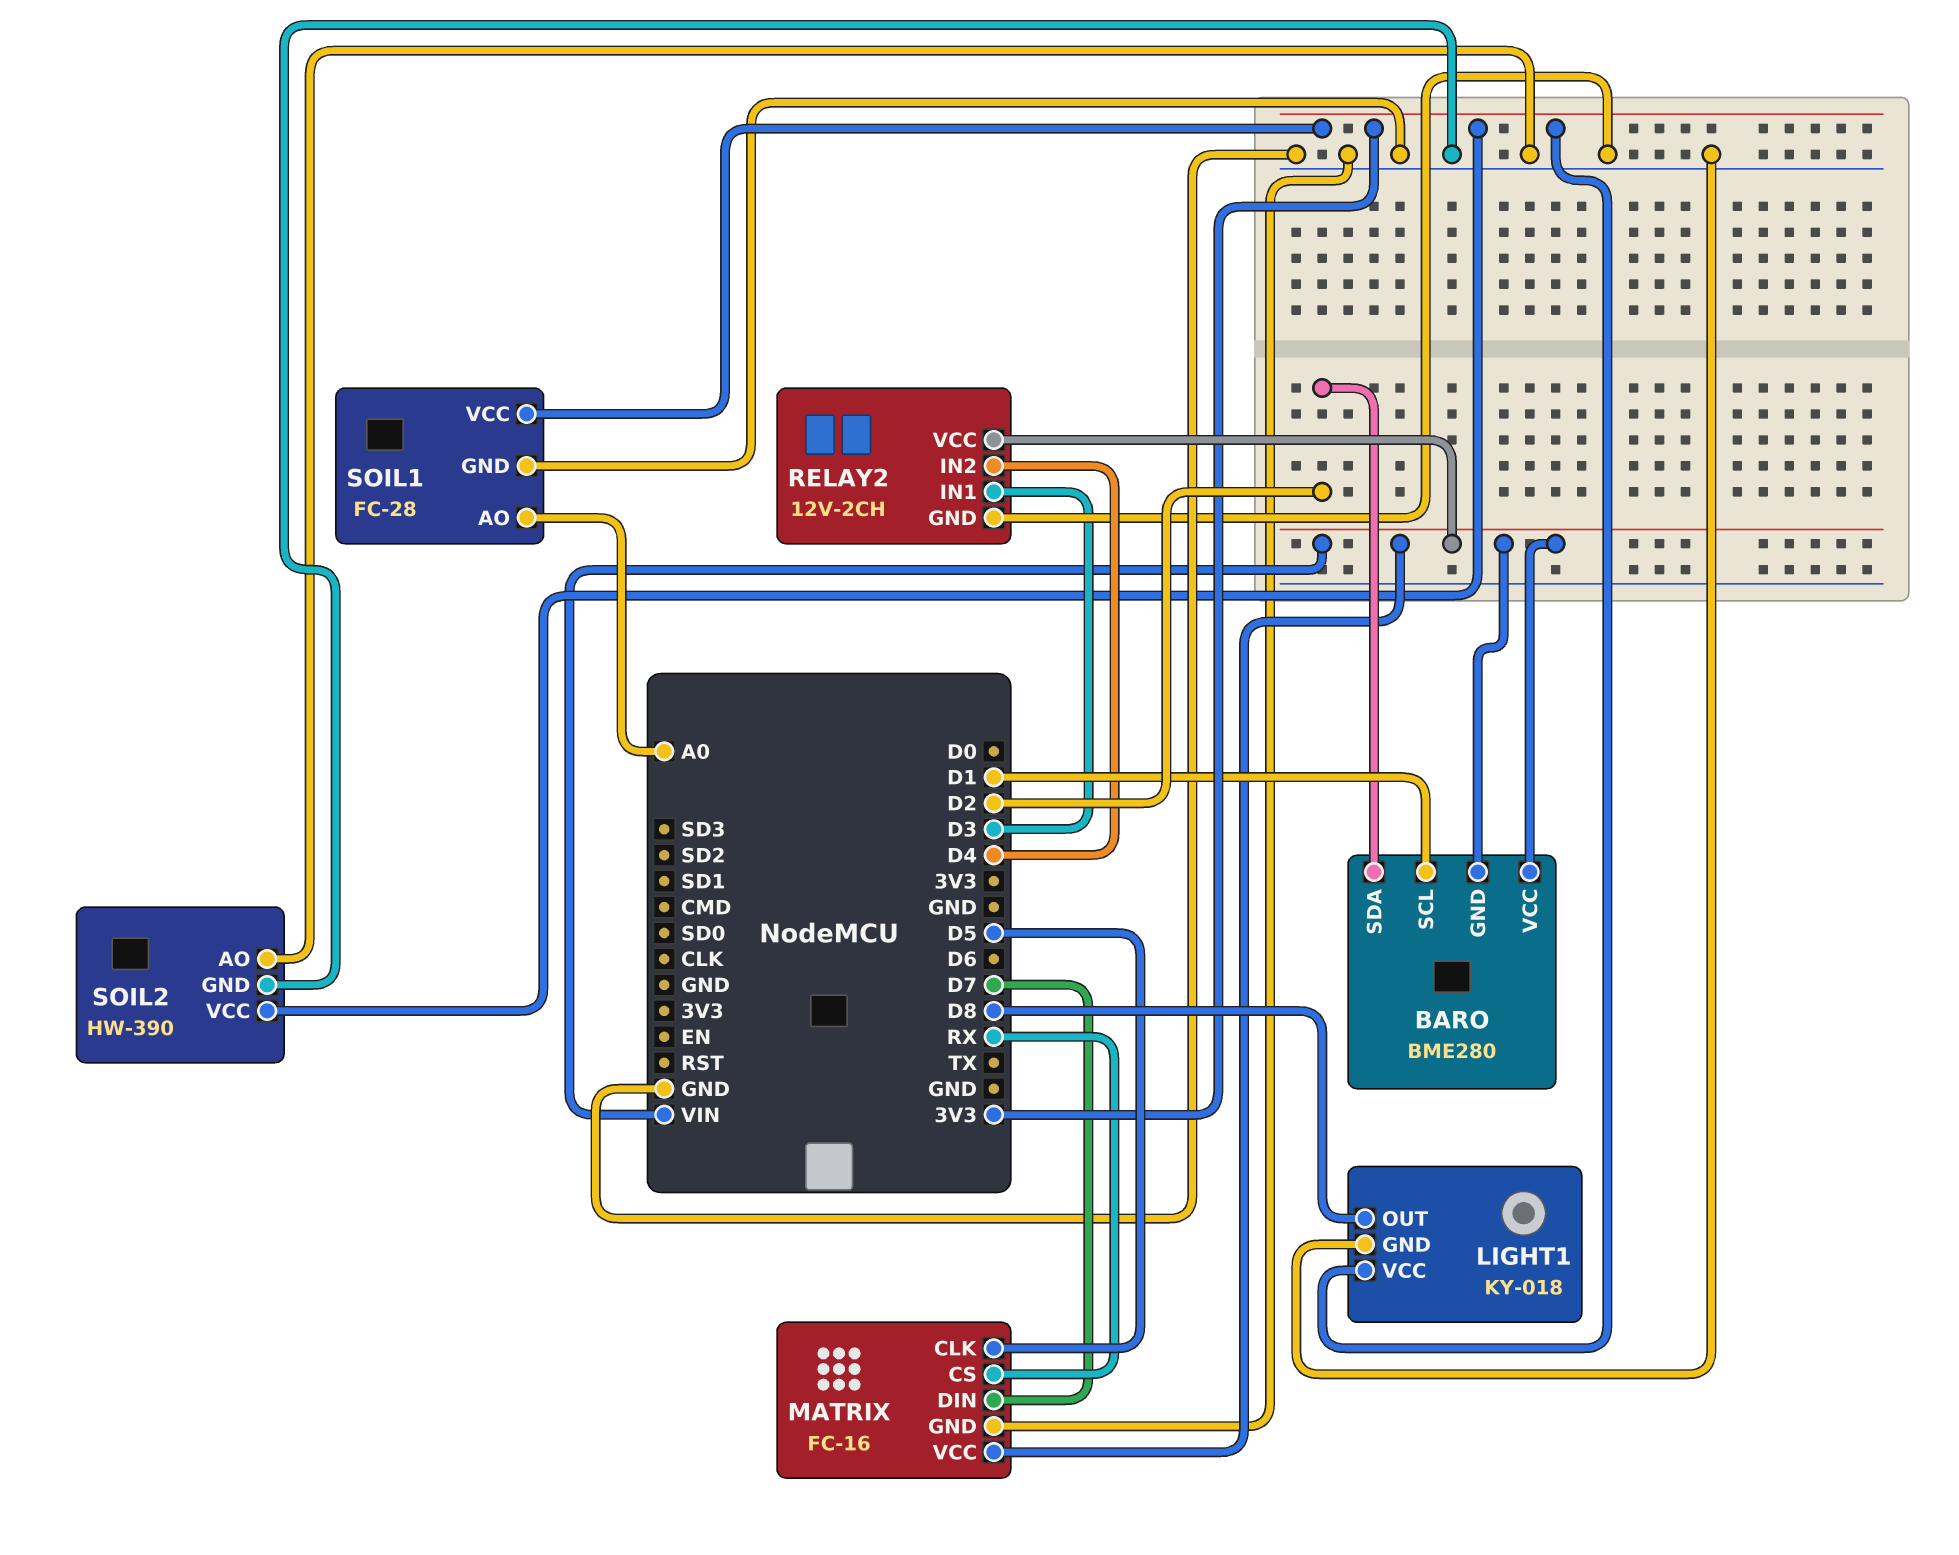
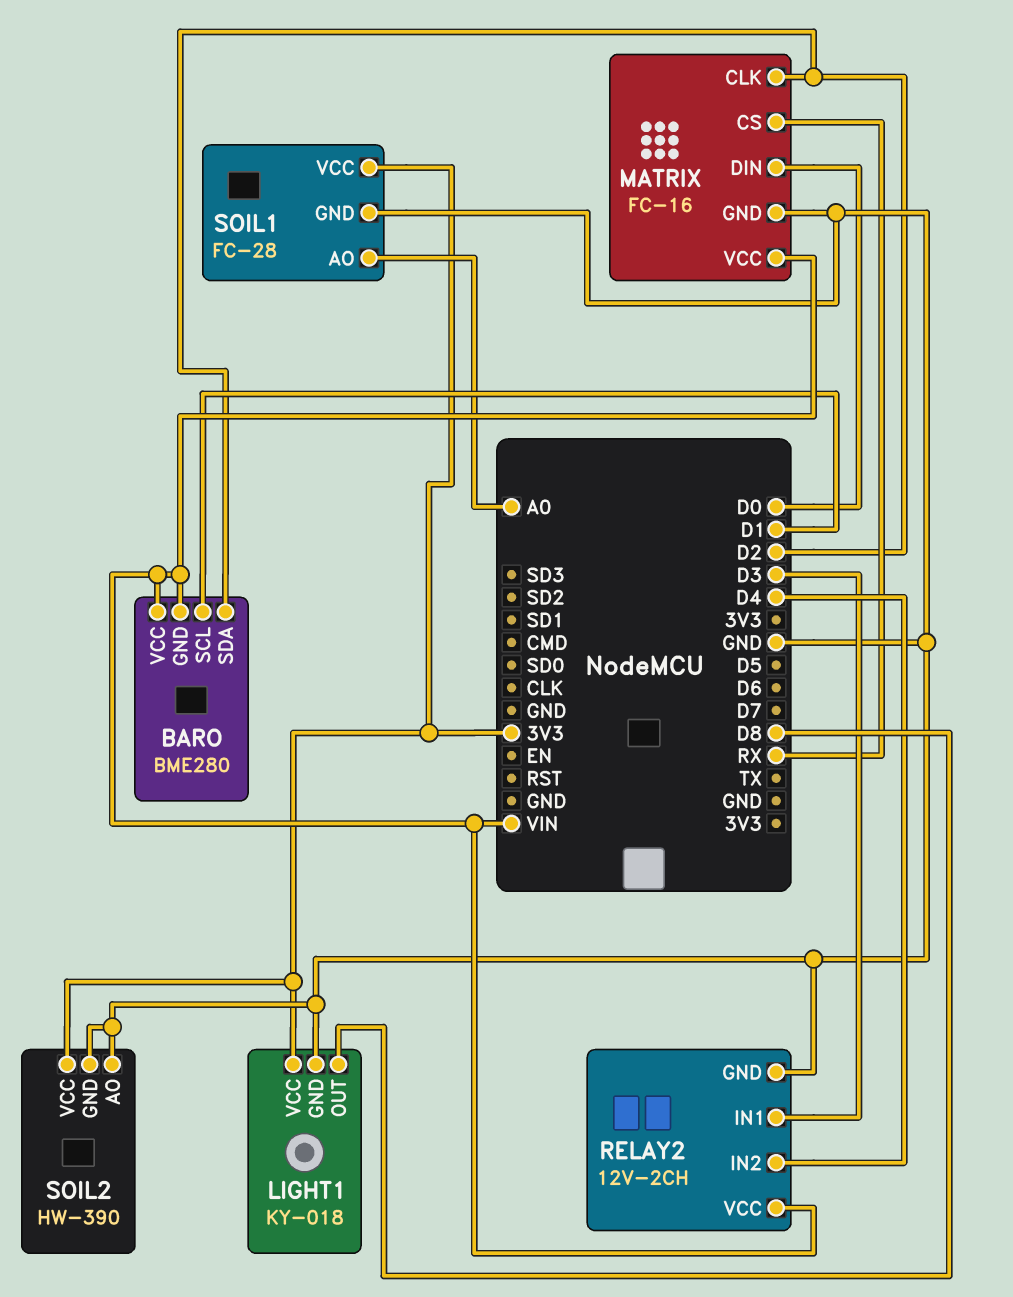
MATRIX pin CLK: D5 -> D2
MATRIX pin DIN: D7 -> D0

